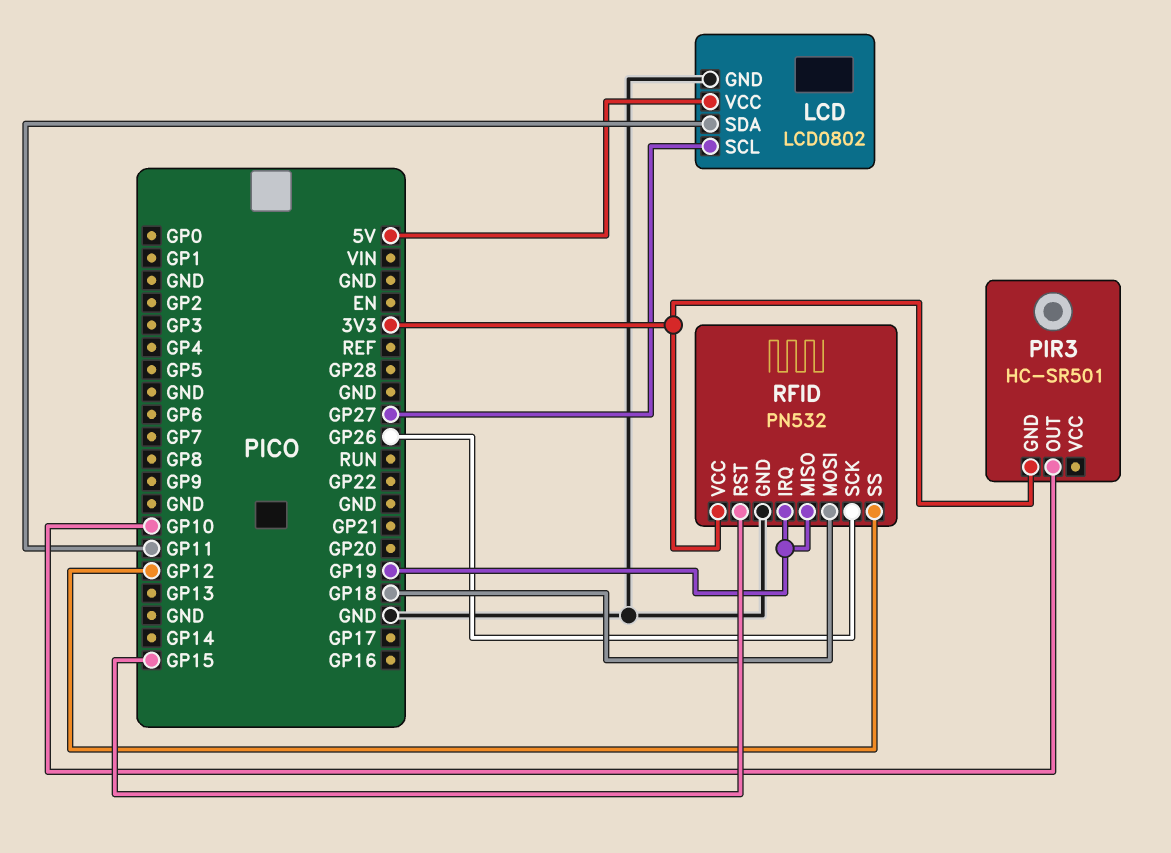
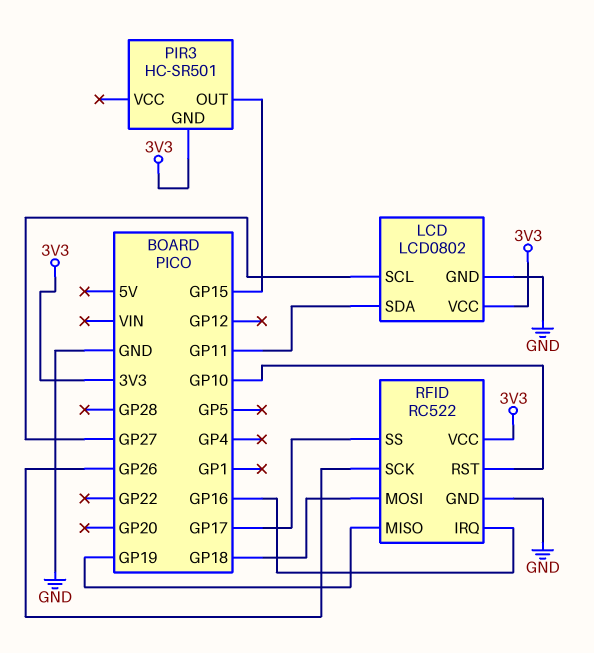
LCD pin VCC: 5V -> 3V3
PIR3 pin OUT: GP10 -> GP15
RFID: PN532 -> RC522
RFID pin IRQ: GP19 -> GP16
RFID pin RST: GP15 -> GP10
RFID pin SS: GP12 -> GP17

